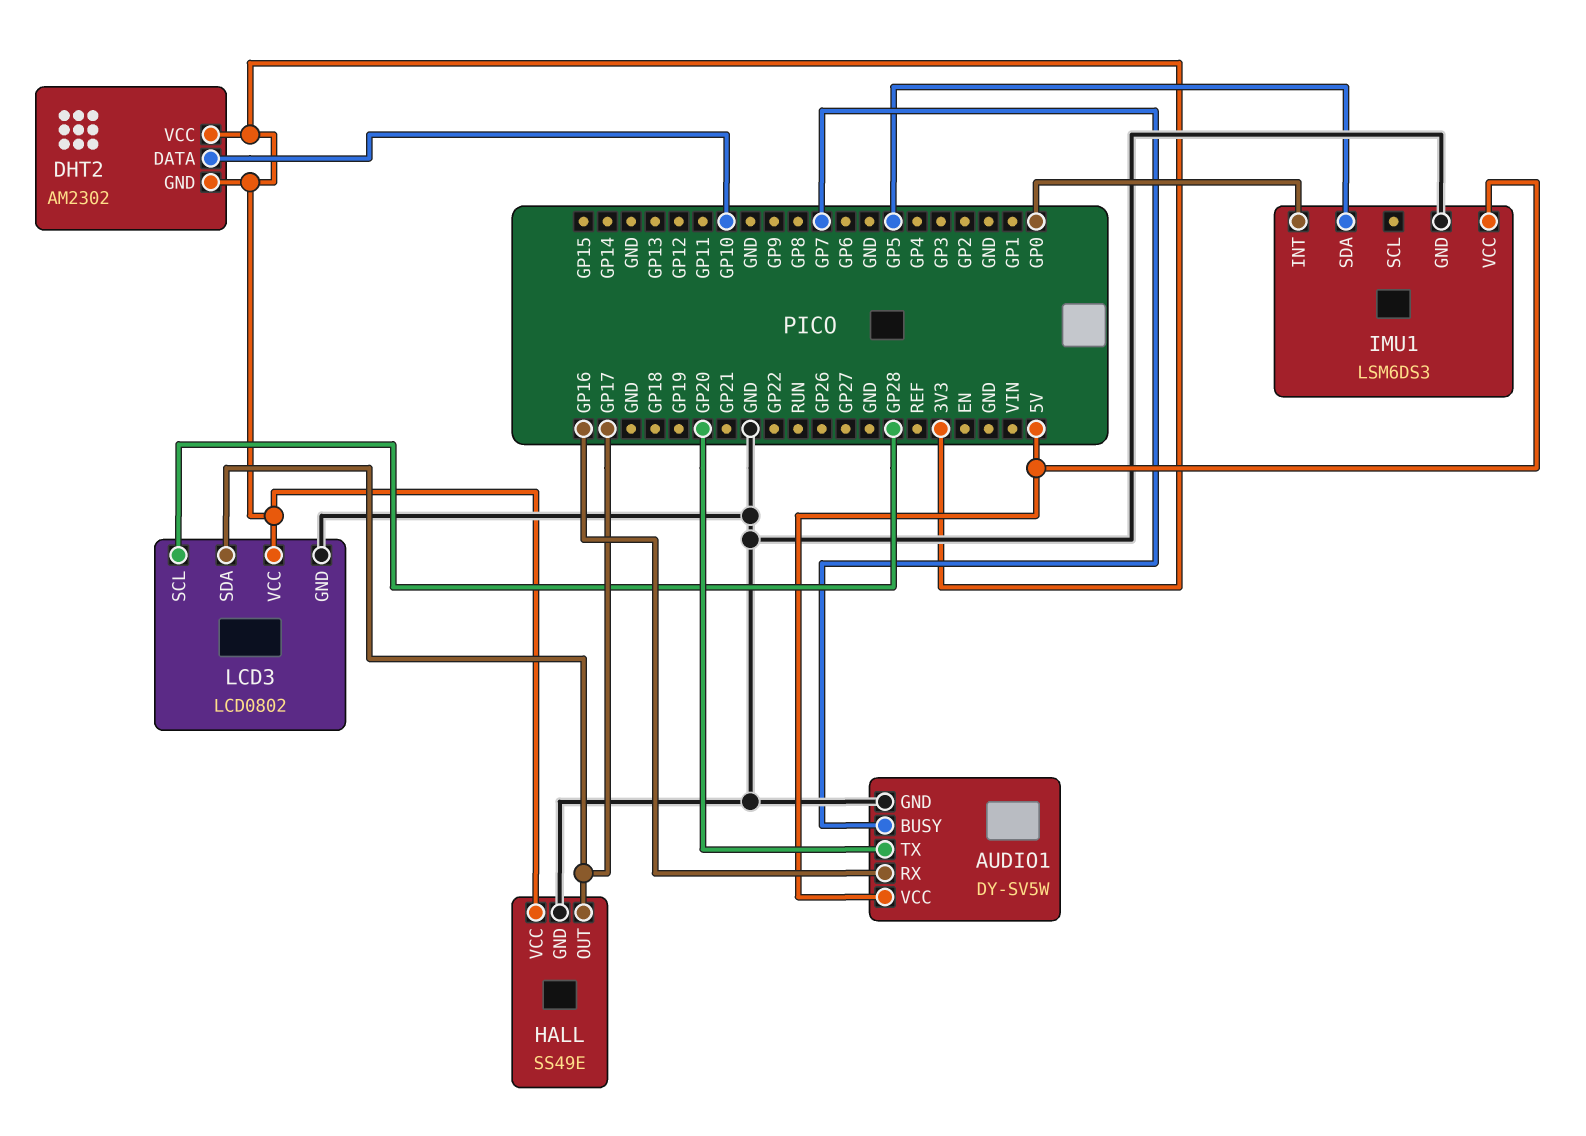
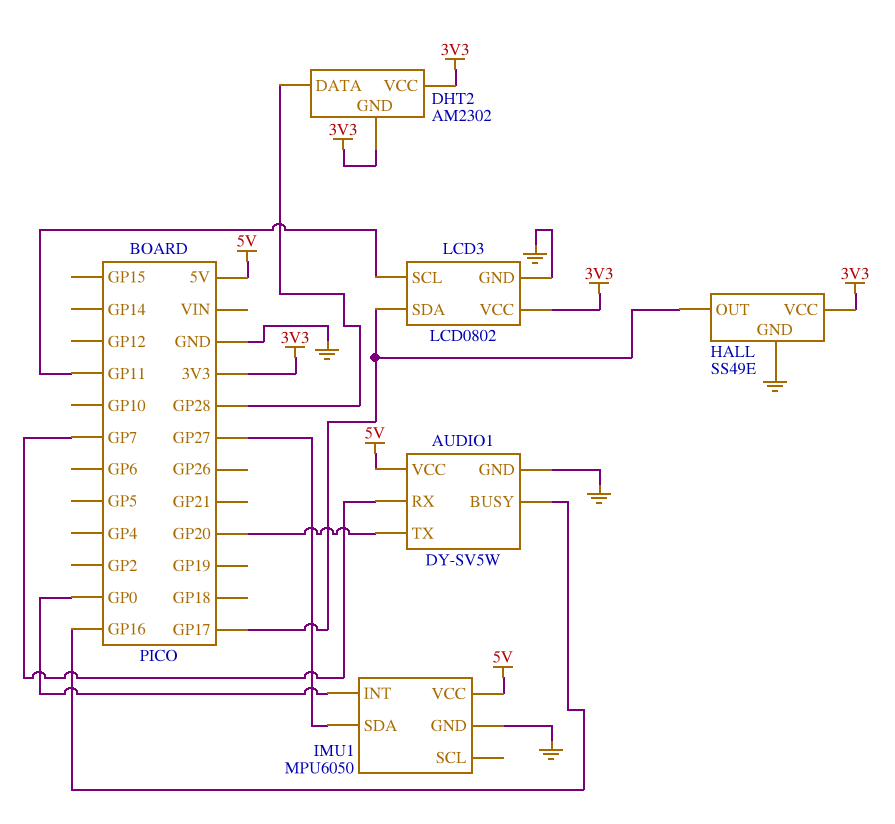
AUDIO1 pin BUSY: GP7 -> GP16
AUDIO1 pin RX: GP16 -> GP7
DHT2 pin DATA: GP10 -> GP28
IMU1: LSM6DS3 -> MPU6050
IMU1 pin SDA: GP5 -> GP27
LCD3 pin SCL: GP28 -> GP11

